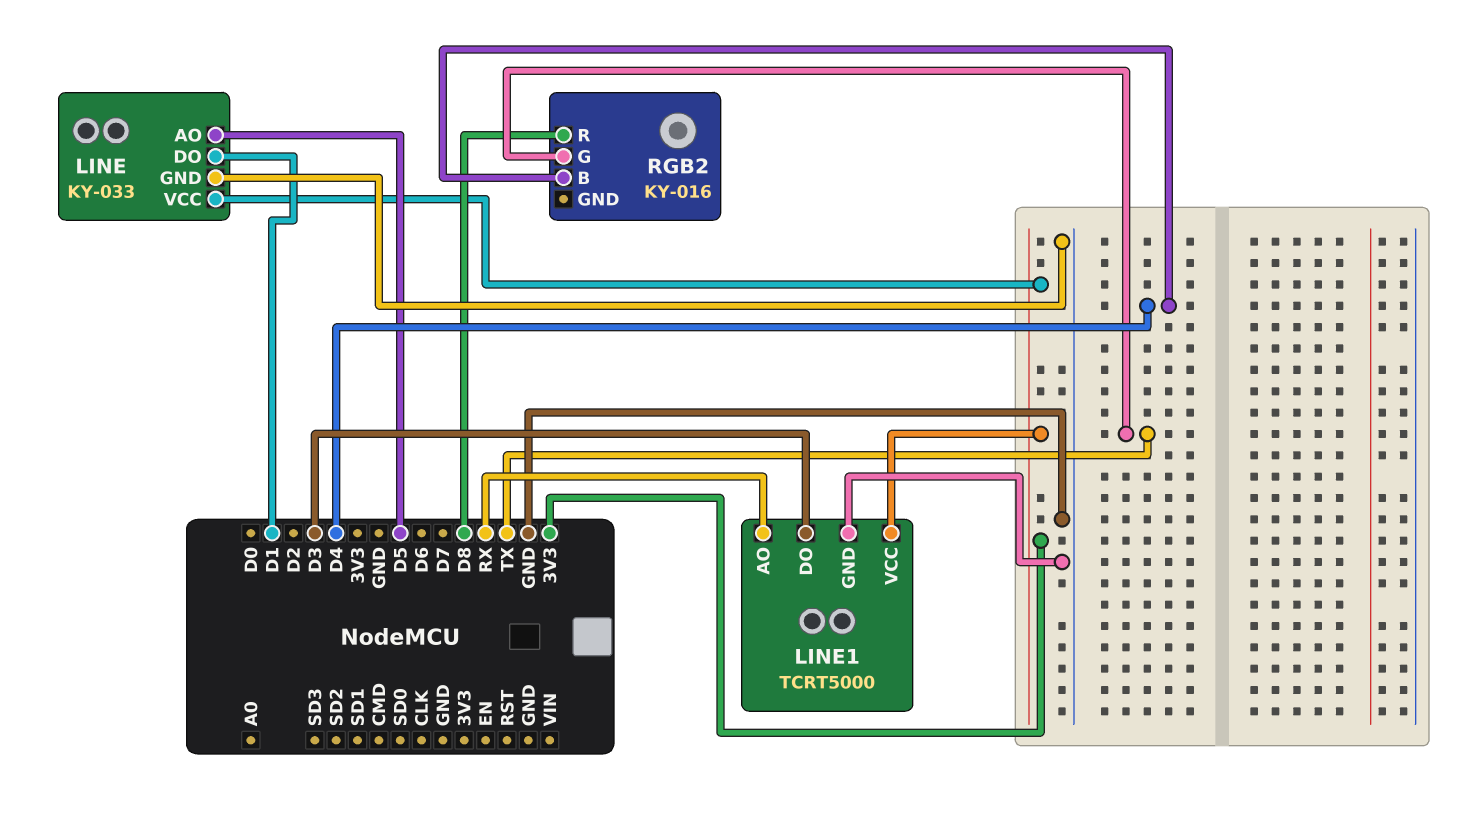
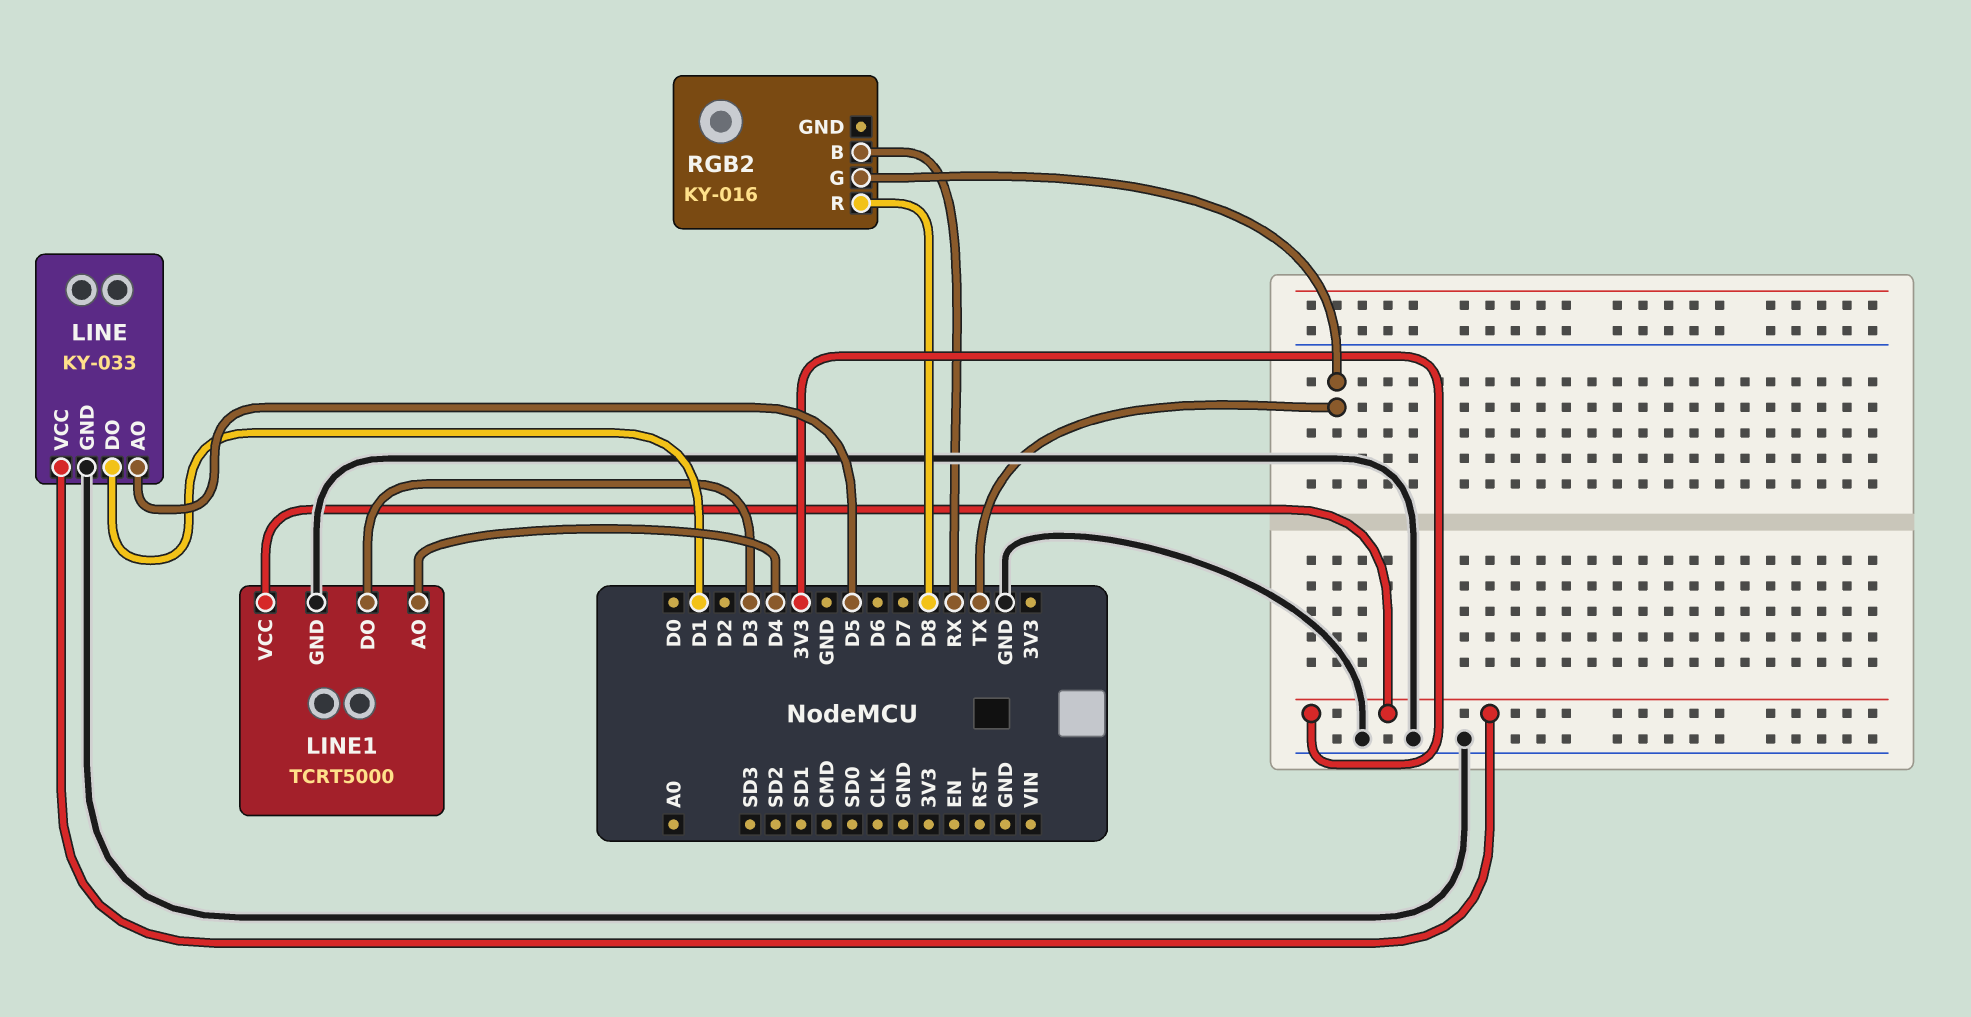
LINE1 pin AO: RX -> D4
RGB2 pin B: D4 -> RX

